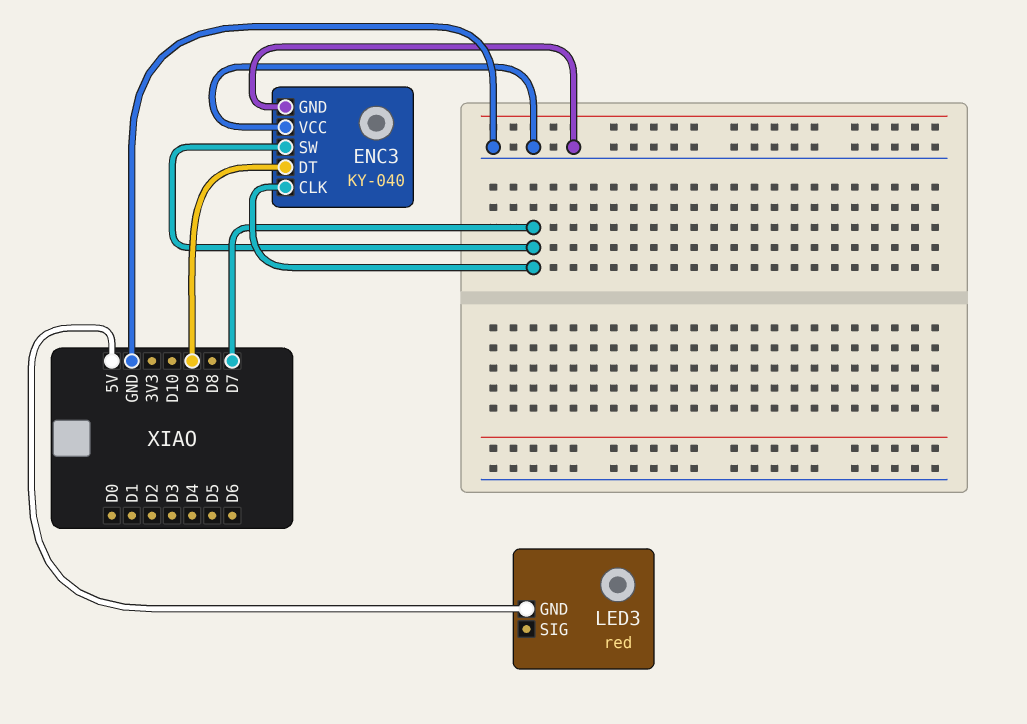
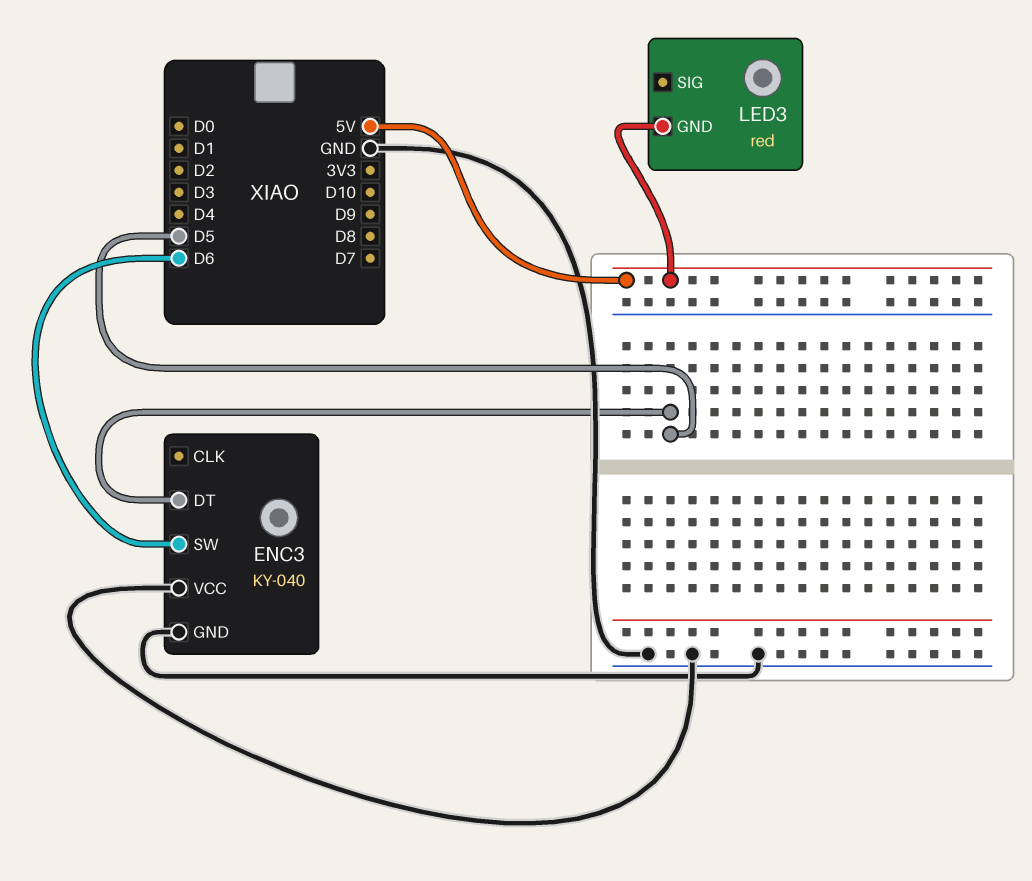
ENC3 pin CLK: D7 -> none
ENC3 pin DT: D9 -> D5
ENC3 pin SW: D7 -> D6

